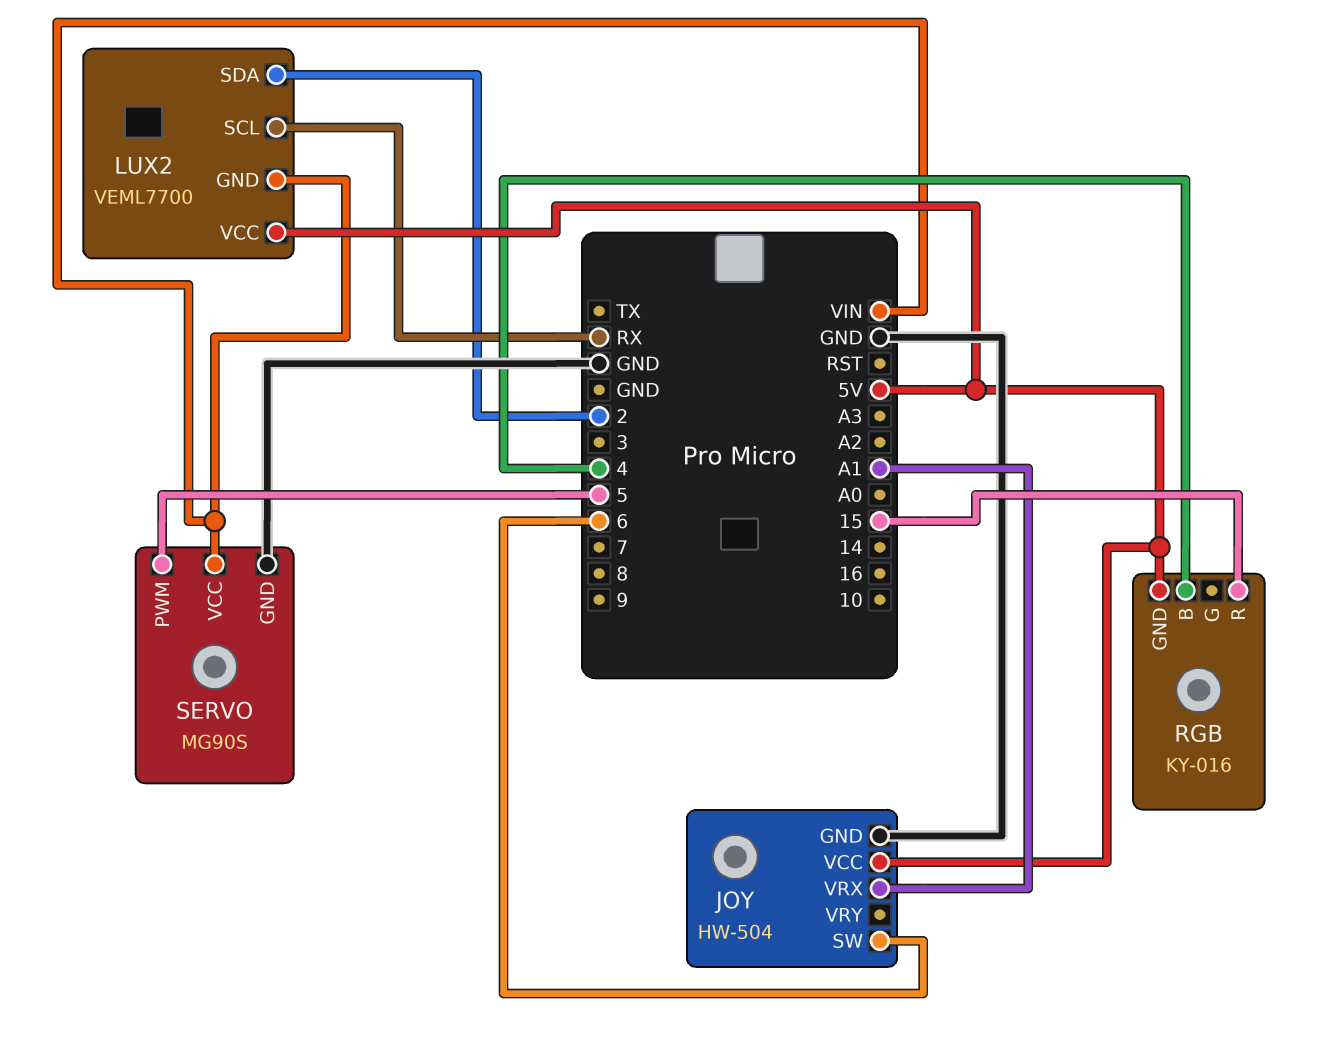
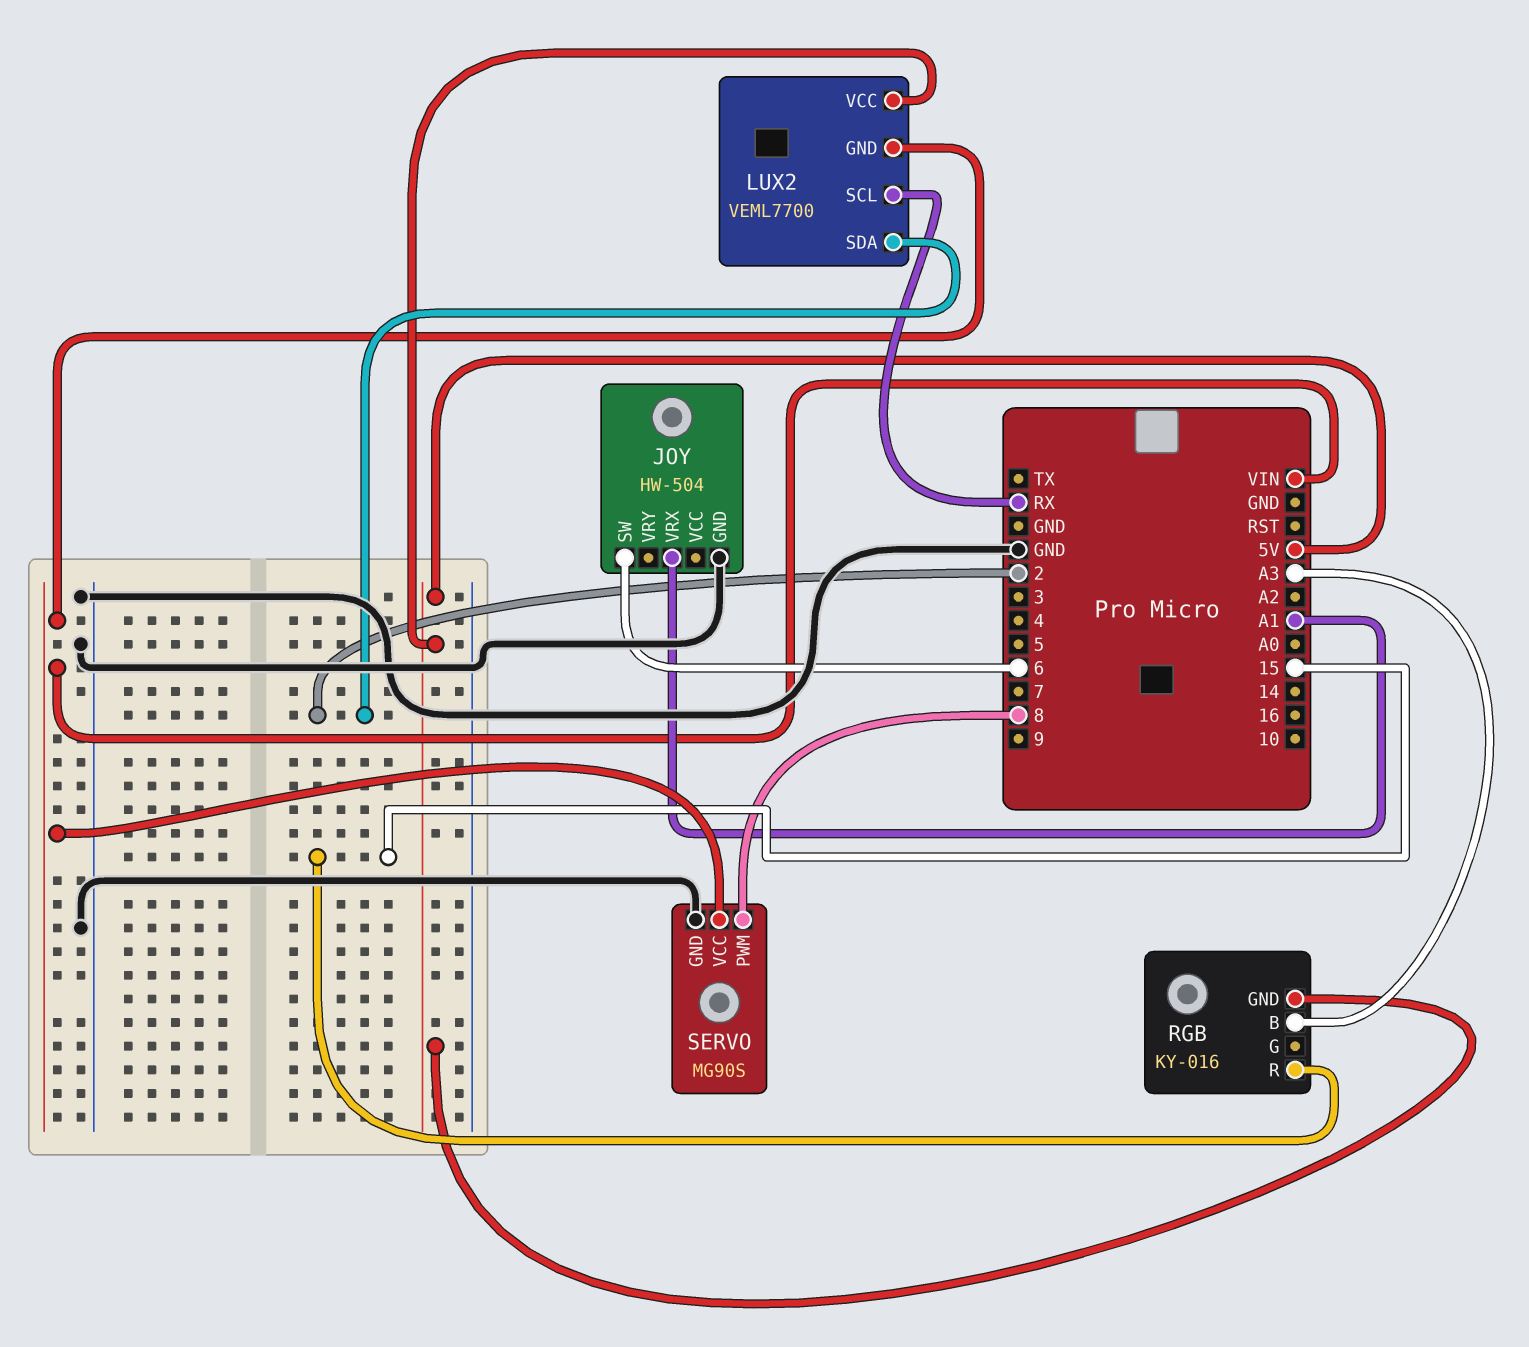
JOY pin VCC: 5V -> none
RGB pin B: 4 -> A3
SERVO pin PWM: 5 -> 8

